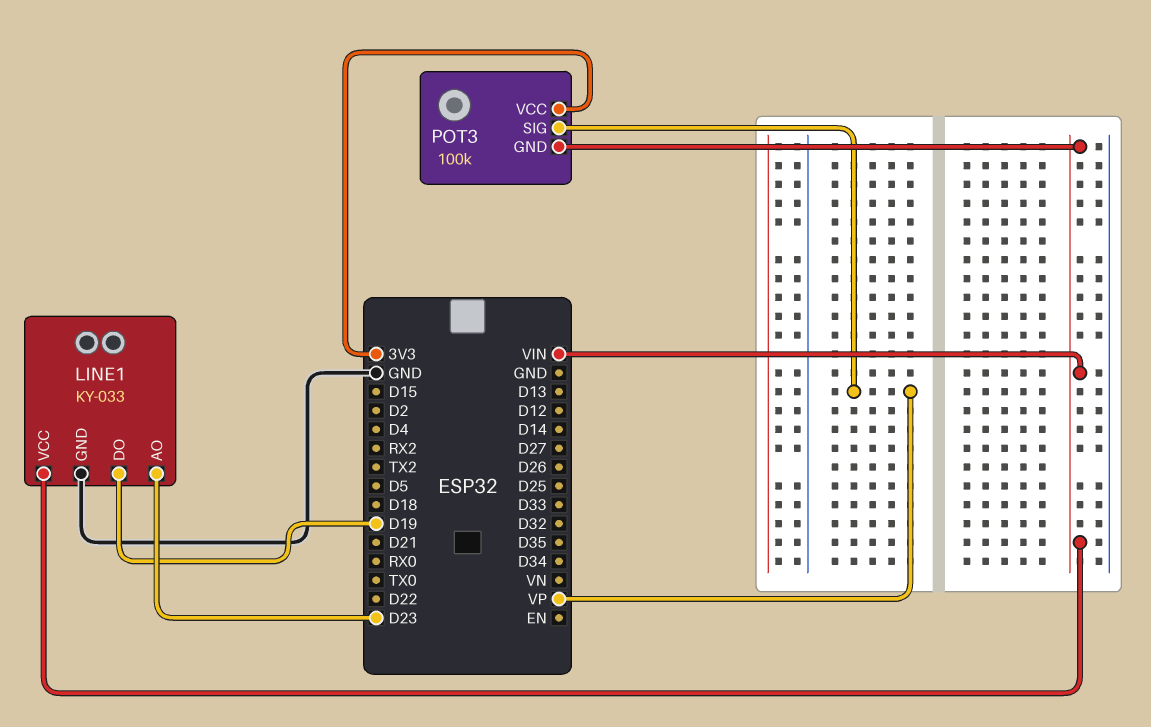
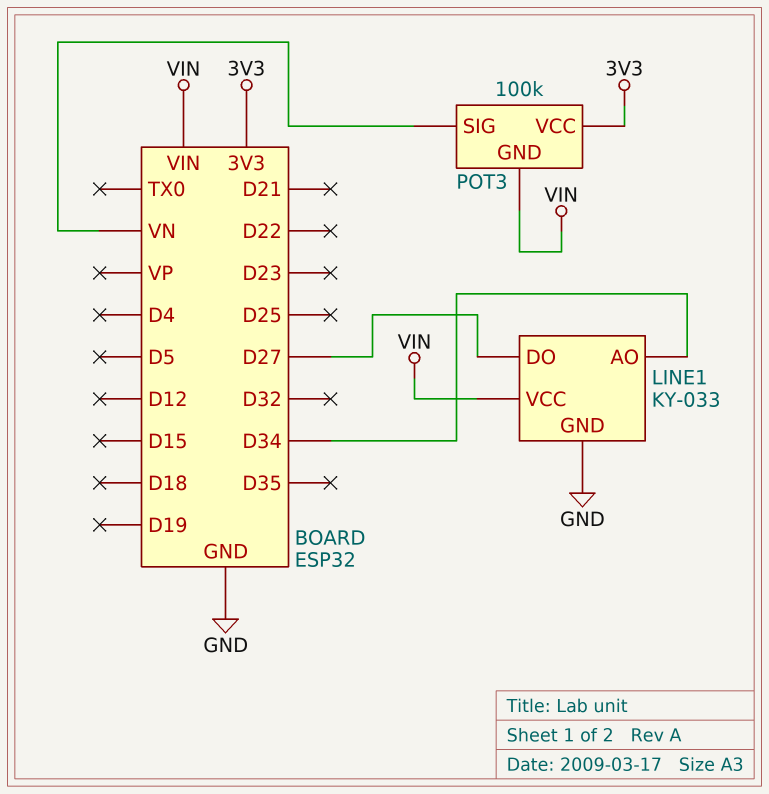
LINE1 pin AO: D23 -> D34
LINE1 pin DO: D19 -> D27
POT3 pin SIG: VP -> VN

